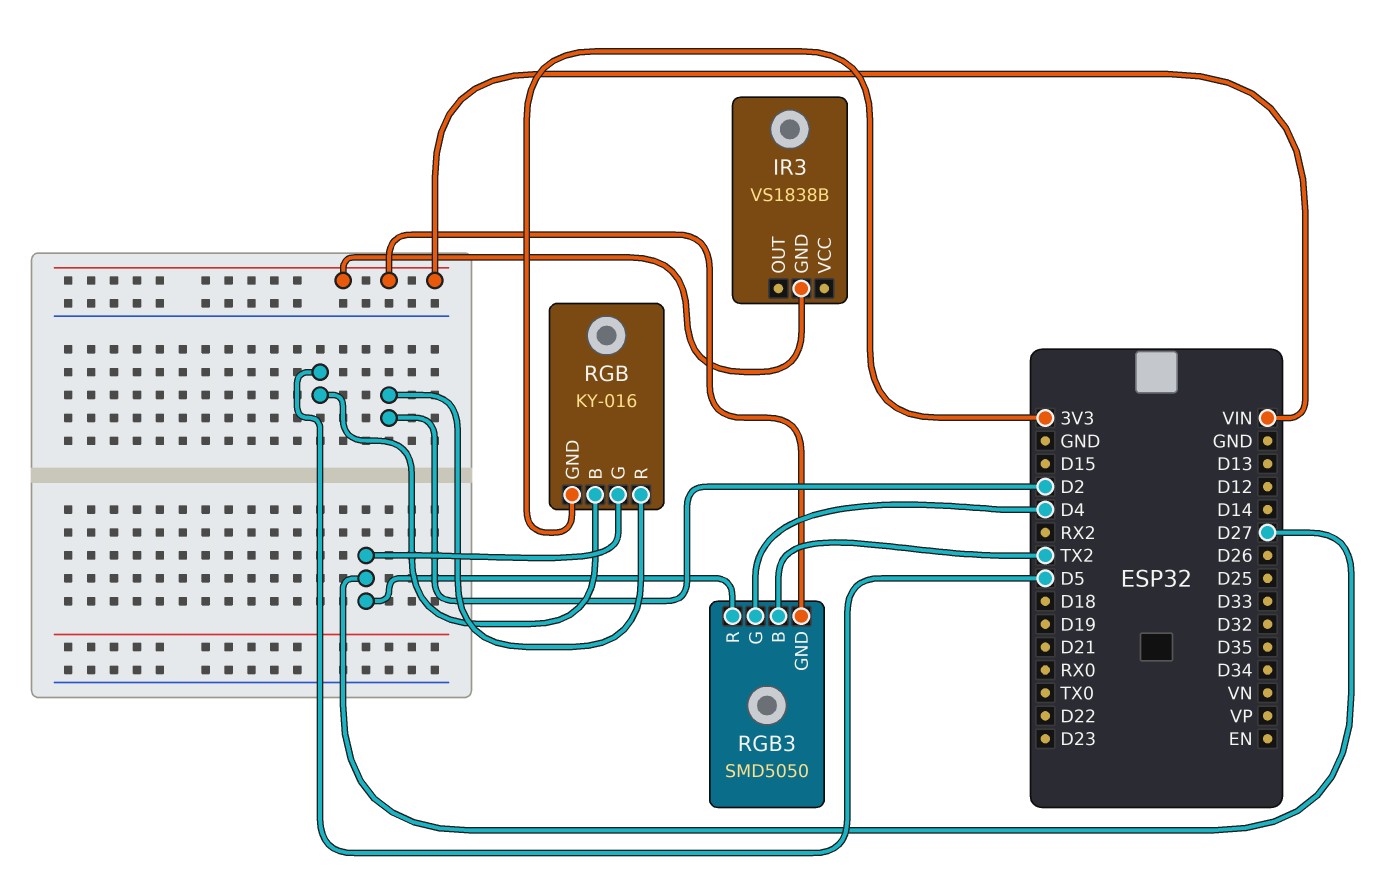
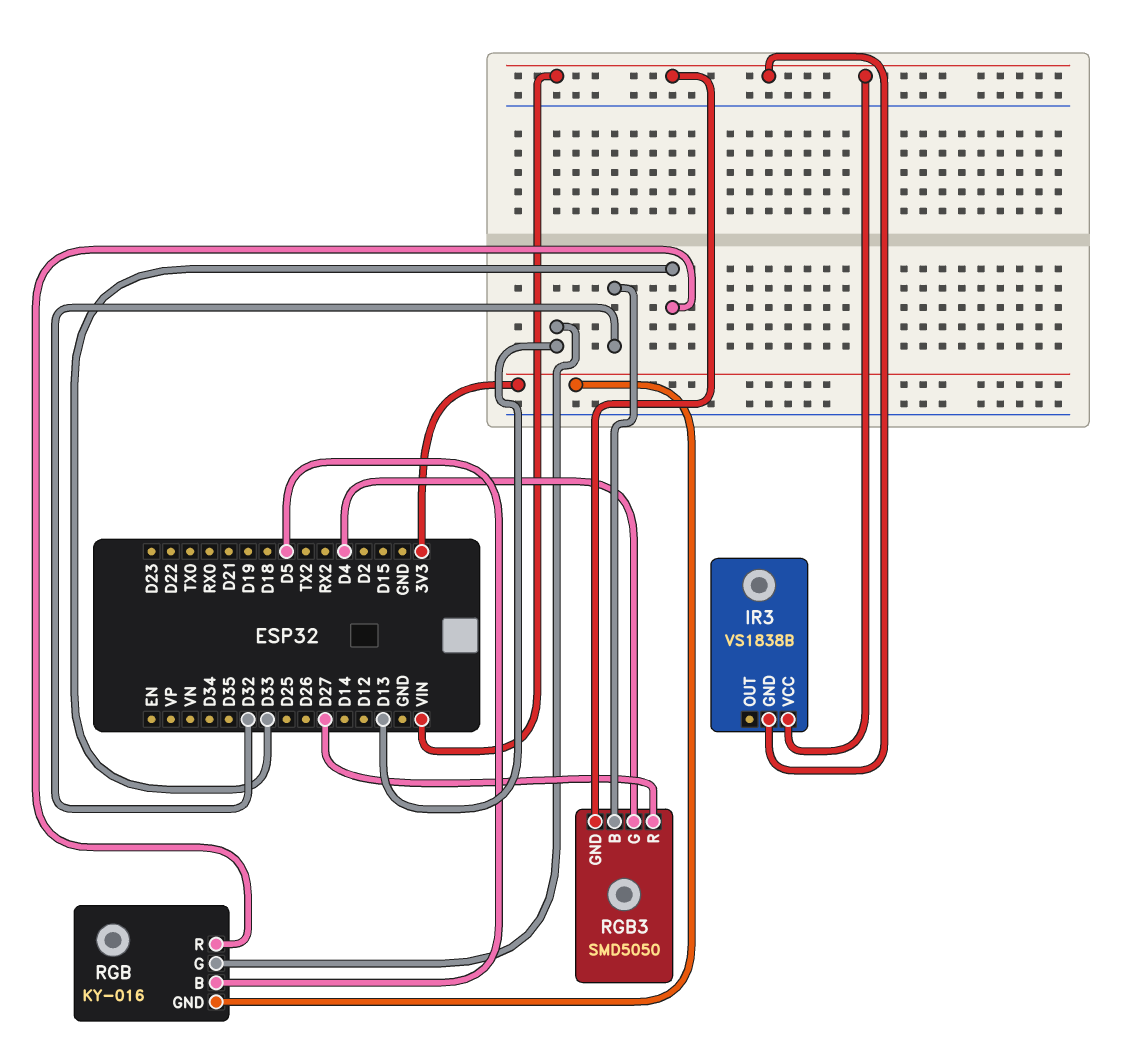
IR3 pin VCC: none -> VIN
RGB pin G: D27 -> D13
RGB pin R: D2 -> D33
RGB3 pin B: TX2 -> D32

